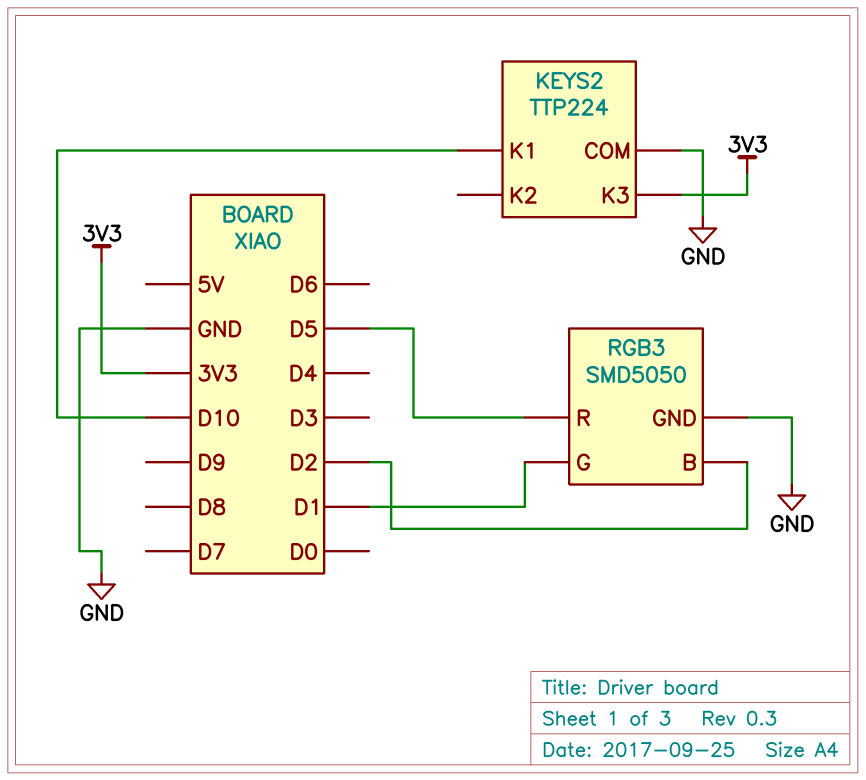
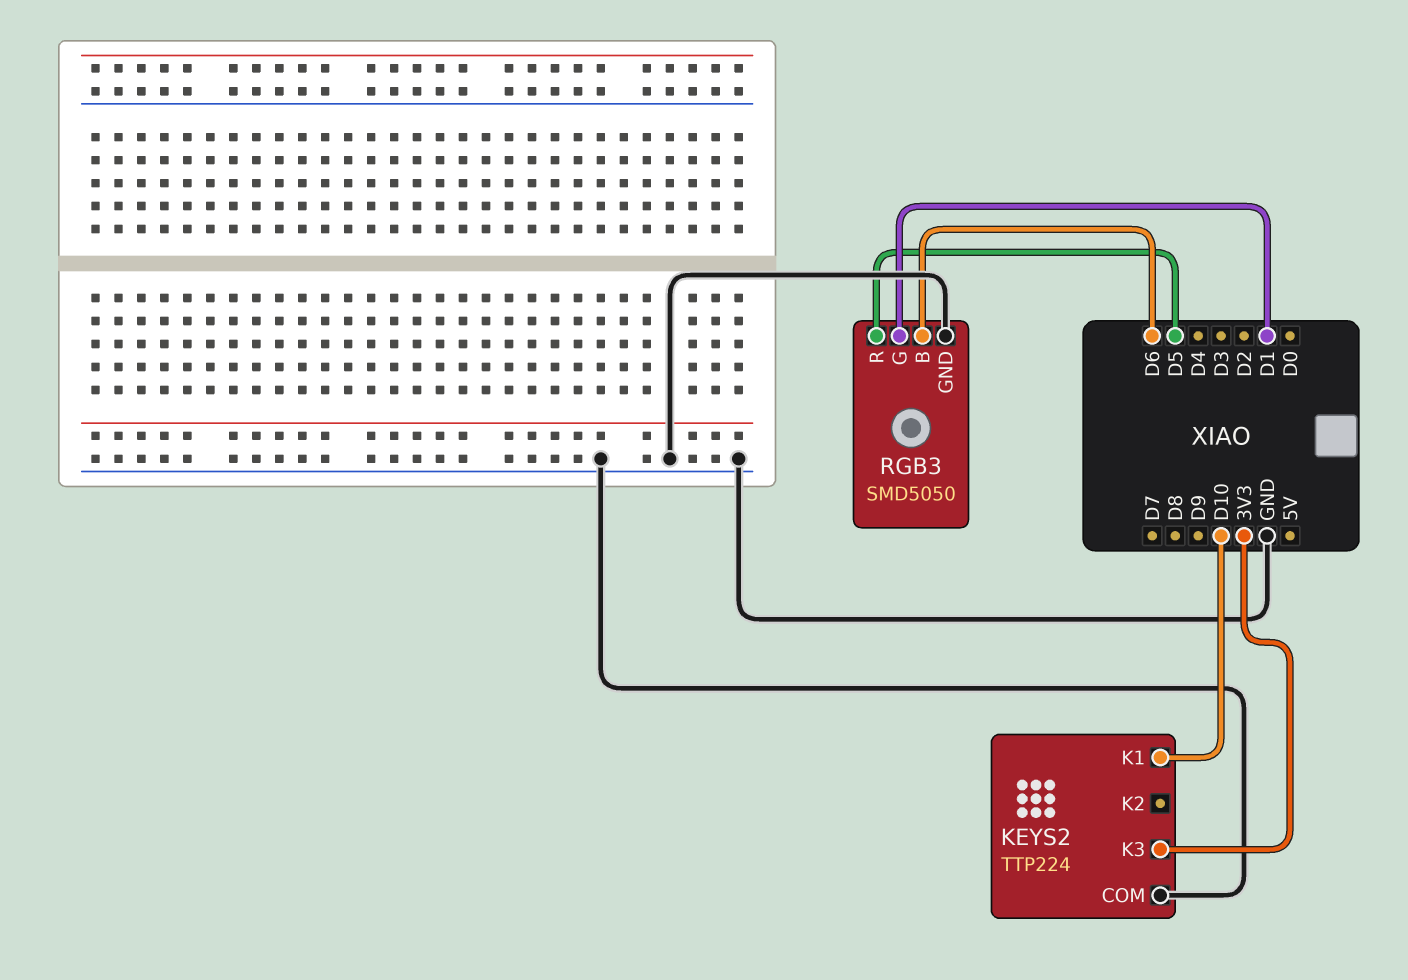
RGB3 pin B: D2 -> D6

